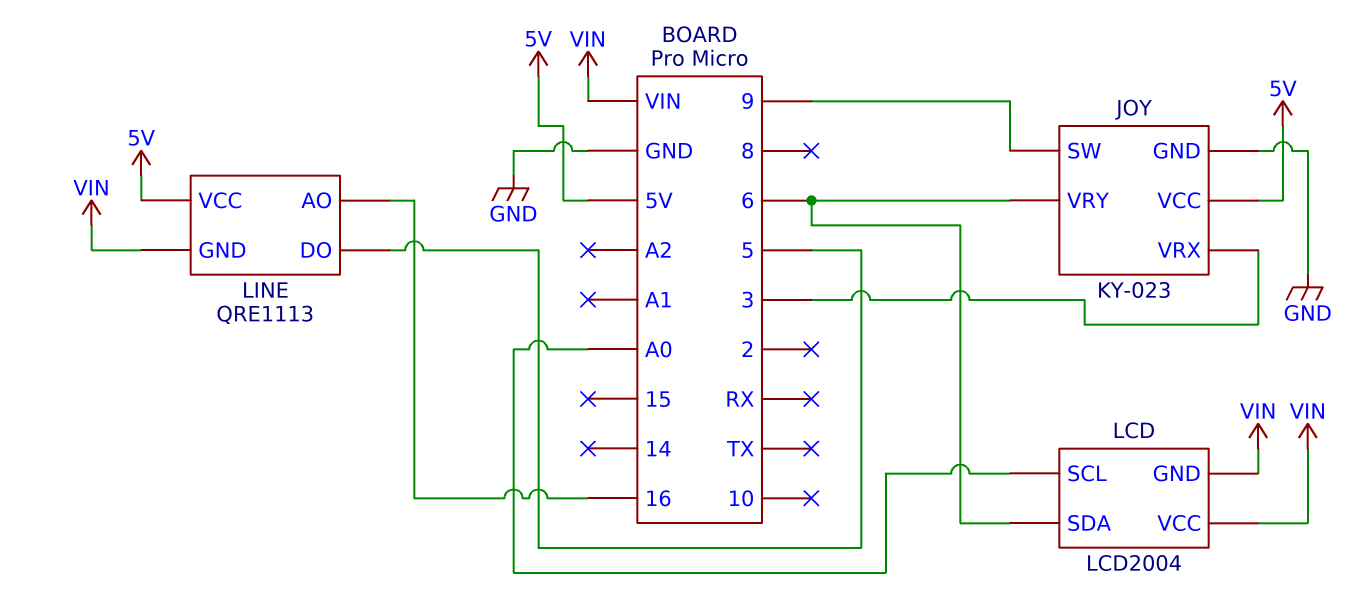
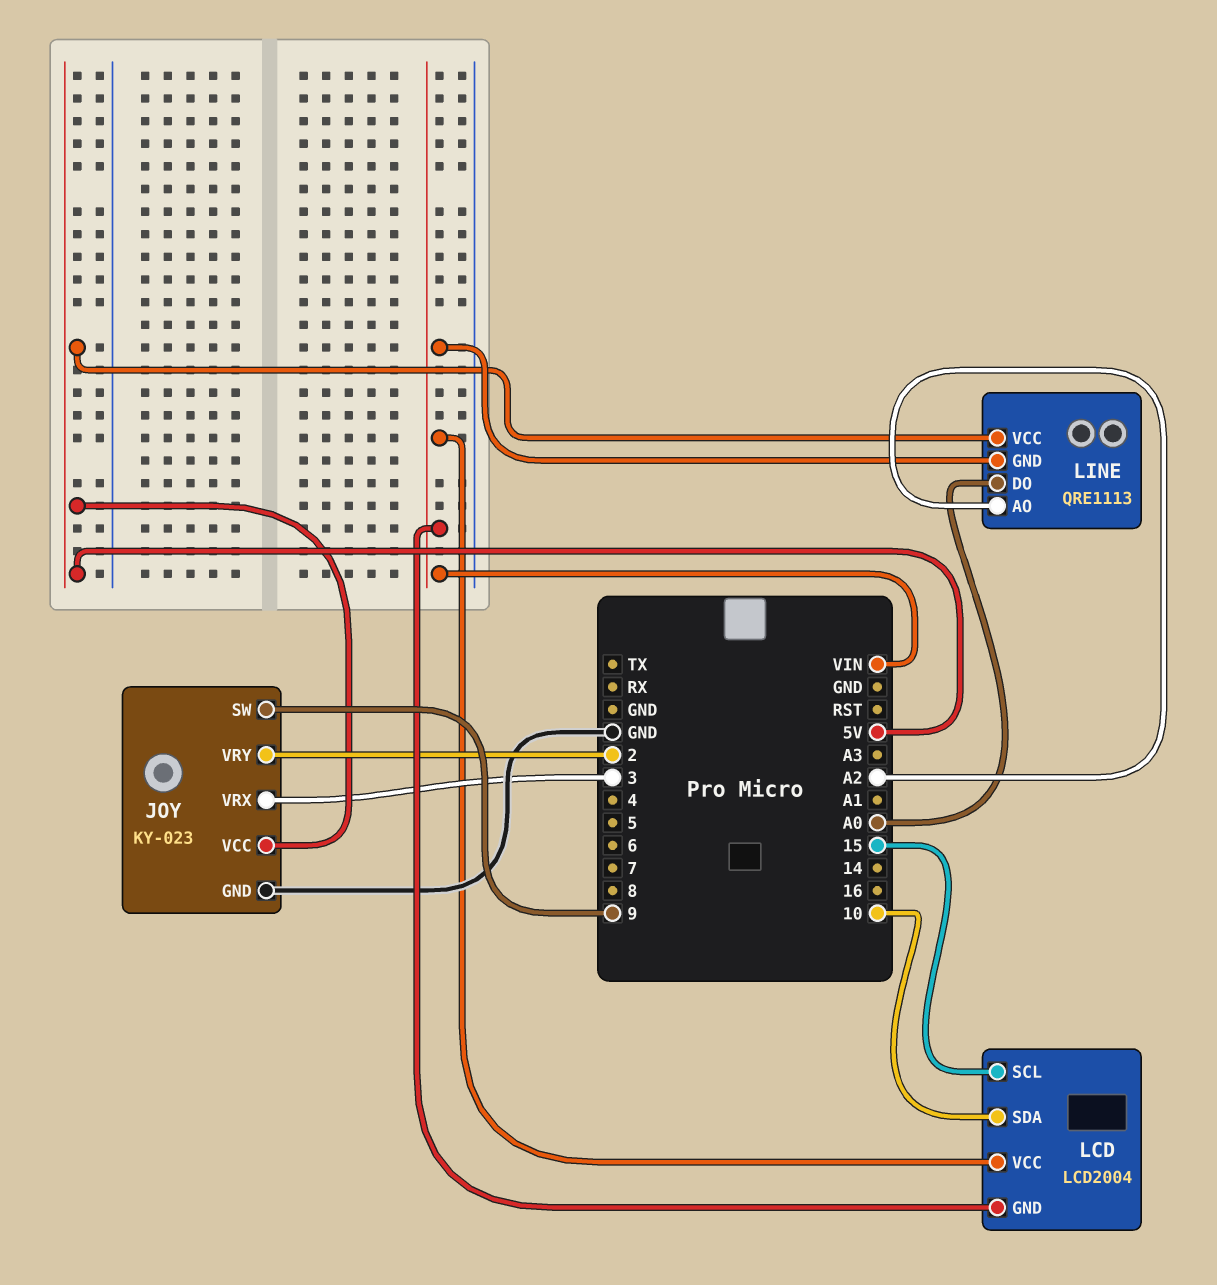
JOY pin VRY: 6 -> 2
LCD pin SCL: A0 -> 15
LCD pin SDA: 6 -> 10
LINE pin AO: 16 -> A2
LINE pin DO: 5 -> A0

